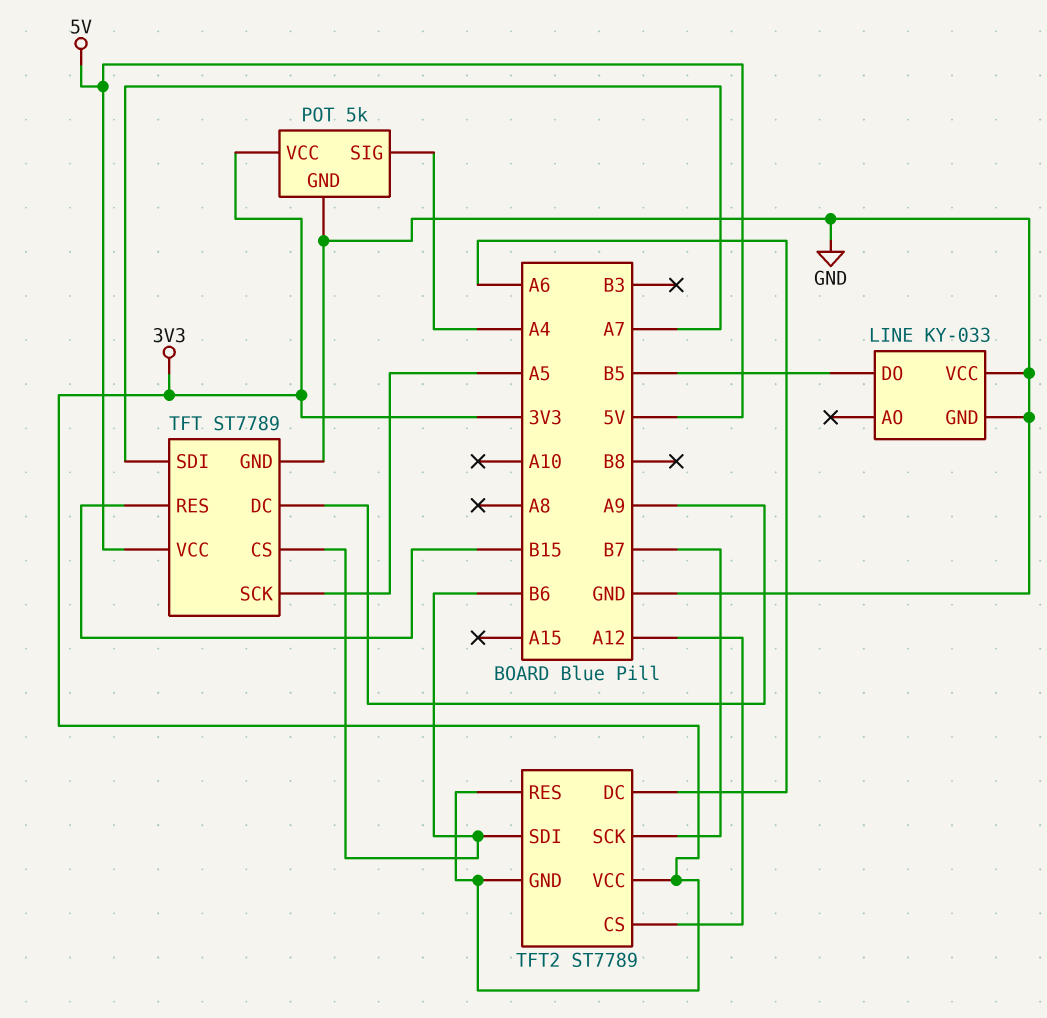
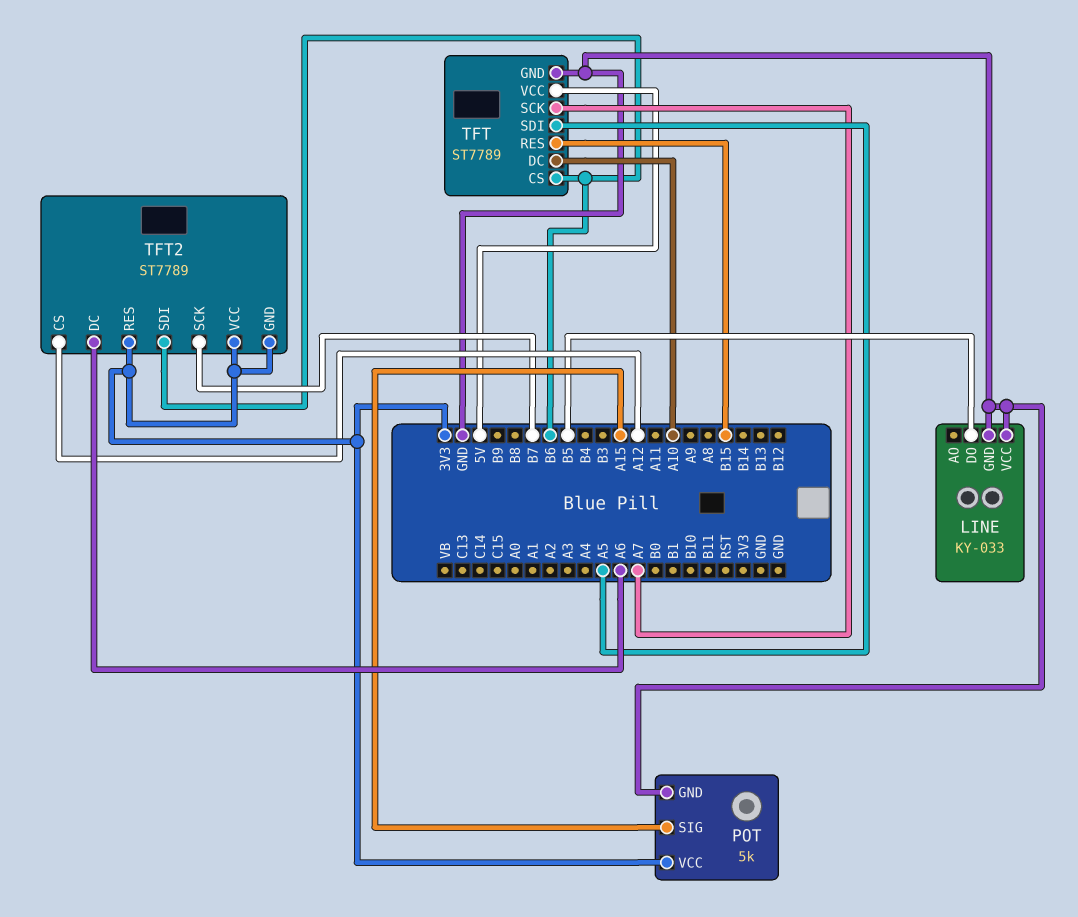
POT pin SIG: A4 -> A15
TFT pin DC: A9 -> A10
TFT pin SCK: A5 -> A7
TFT pin SDI: A7 -> A5

